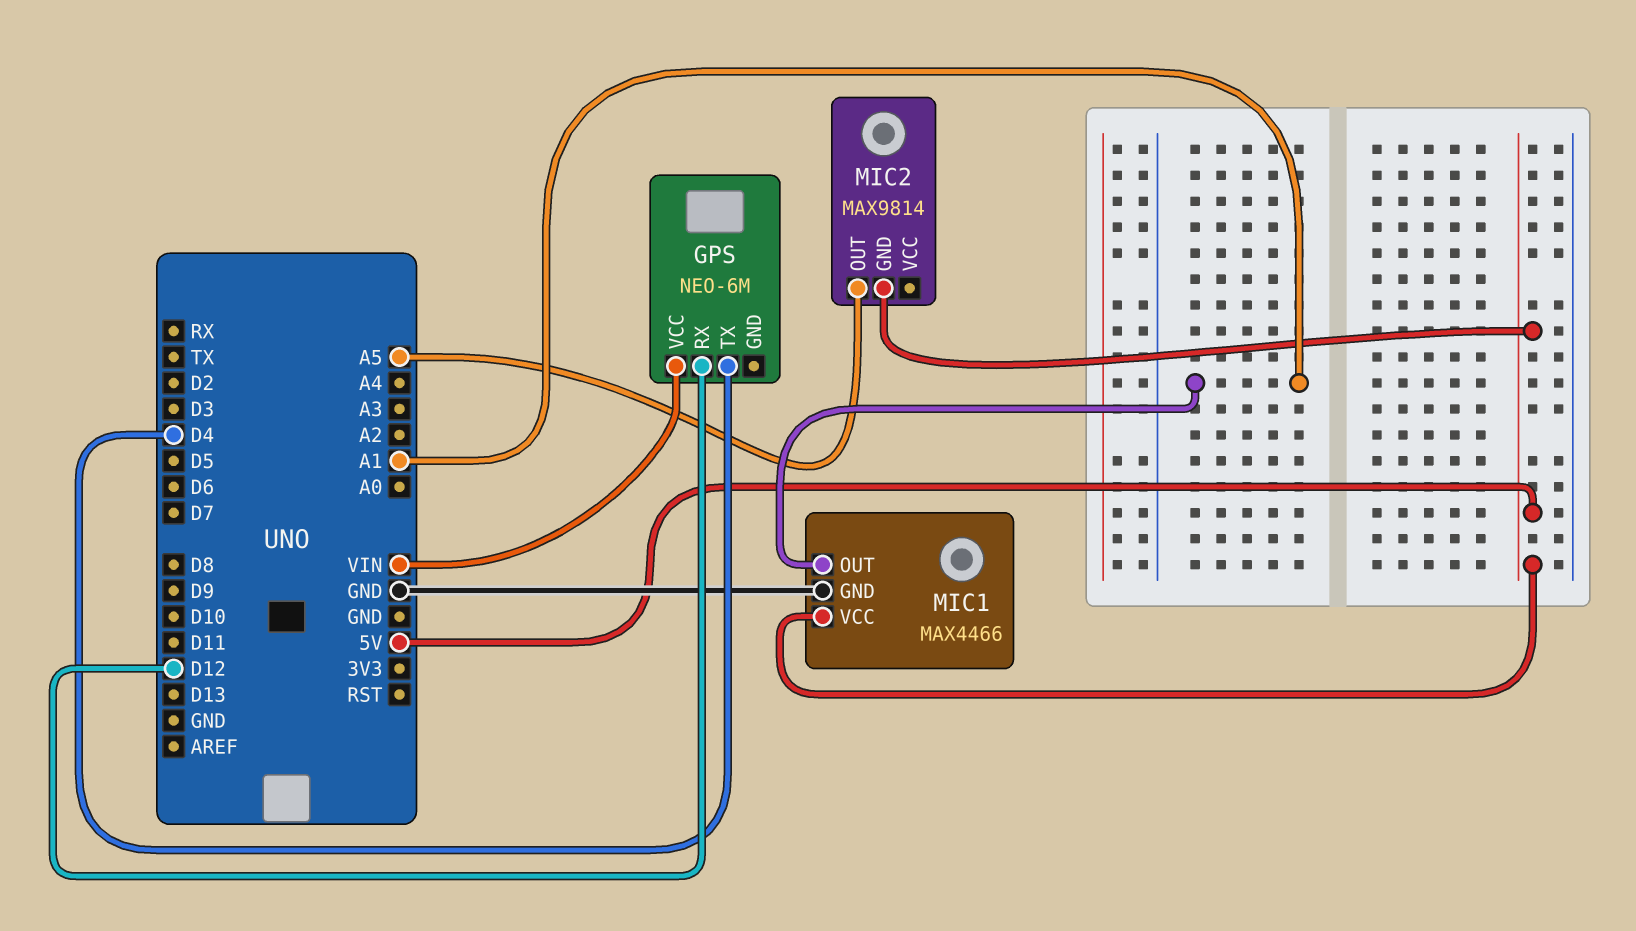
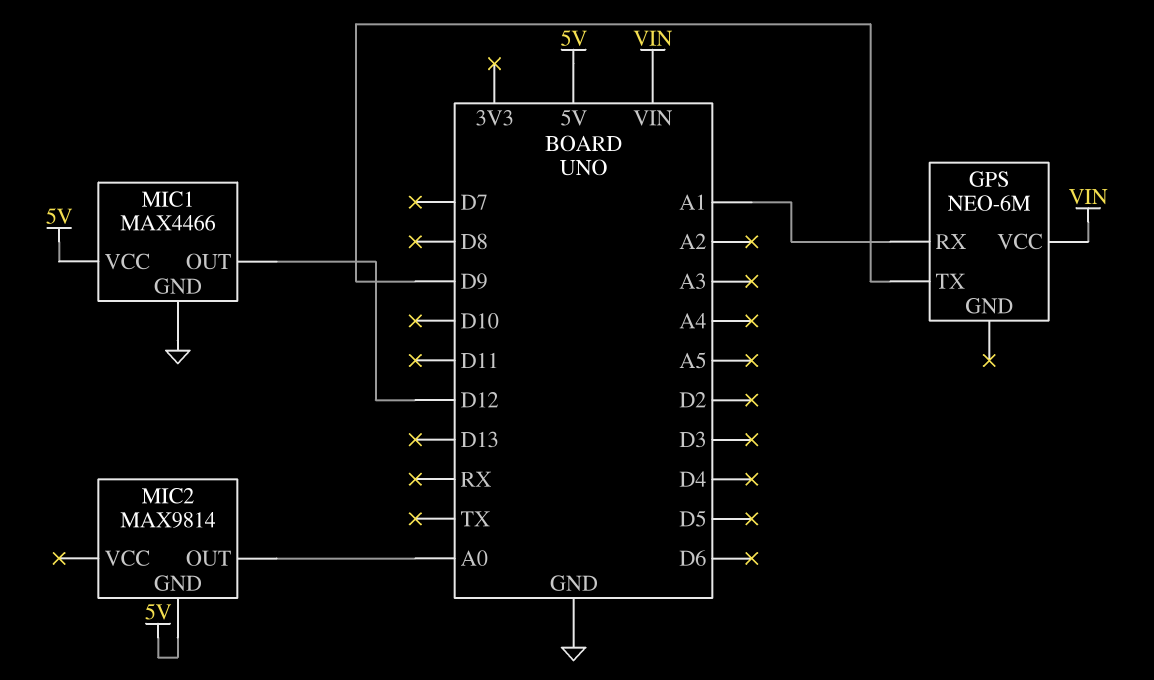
GPS pin RX: D12 -> A1
GPS pin TX: D4 -> D9
MIC1 pin OUT: A1 -> D12
MIC2 pin OUT: A5 -> A0

